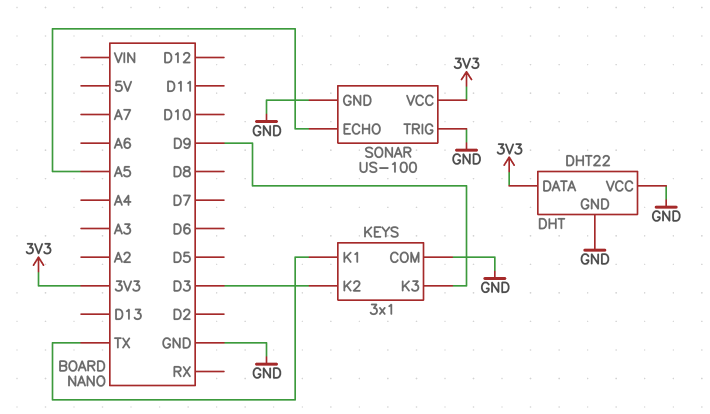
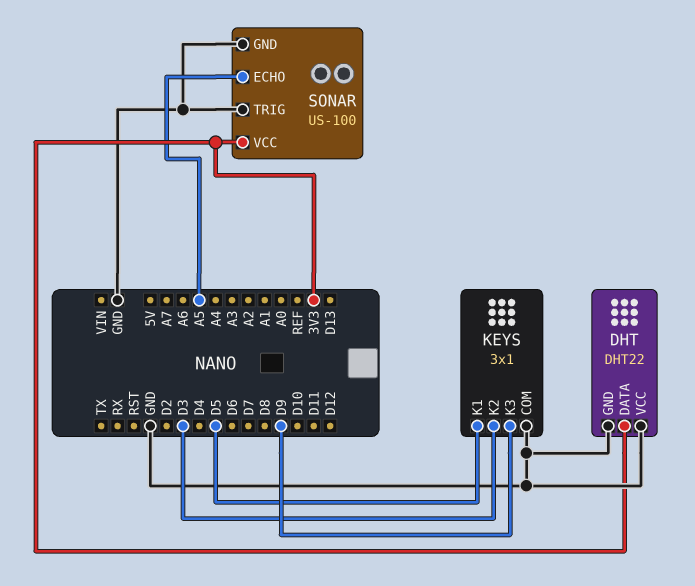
KEYS pin K1: TX -> D5

